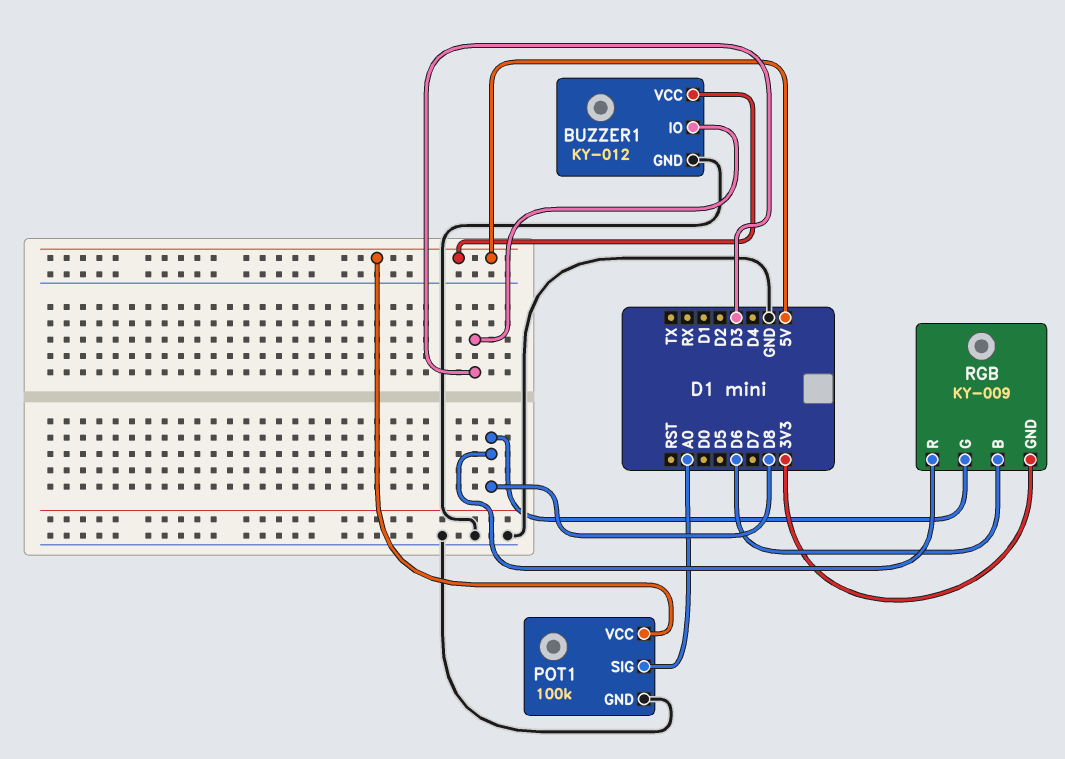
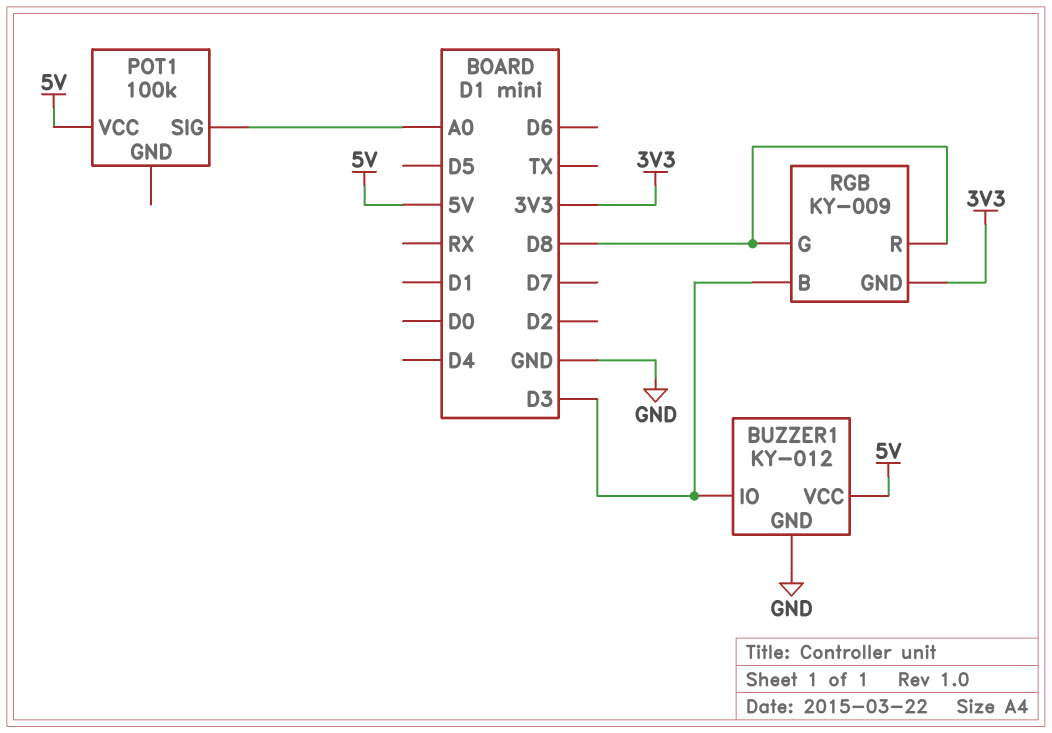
POT1 pin GND: GND -> none
RGB pin B: D6 -> D3

